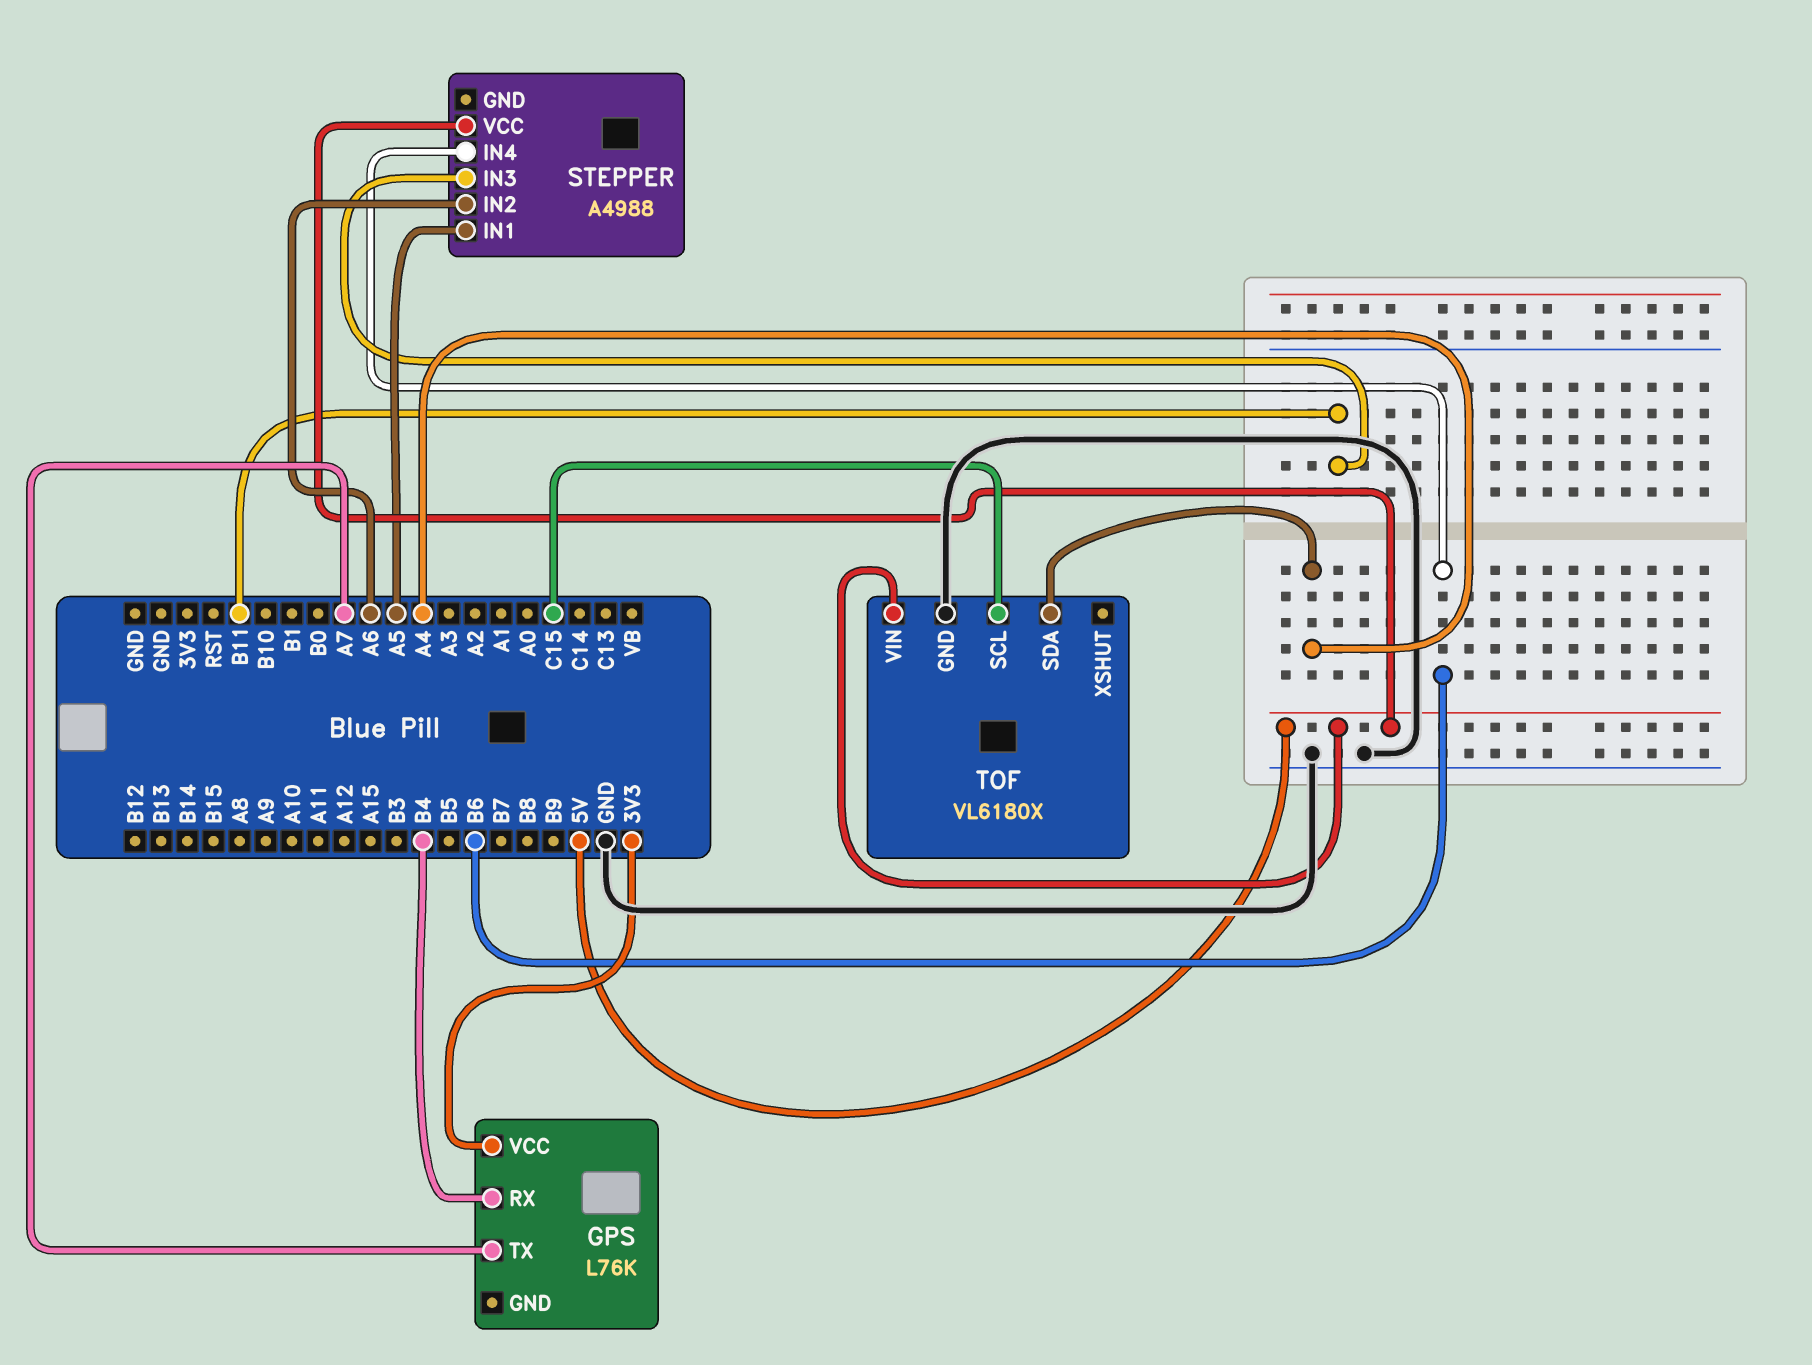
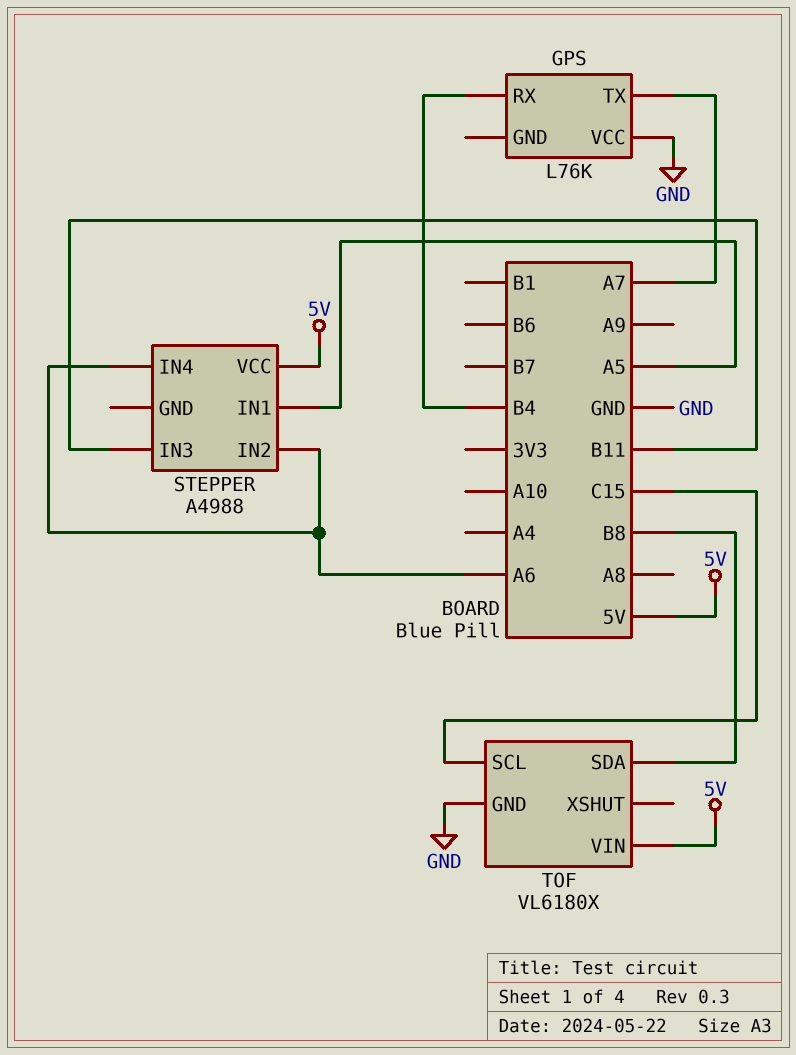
GPS pin VCC: 3V3 -> GND
STEPPER pin IN4: B6 -> A6
TOF pin SDA: A4 -> B8

